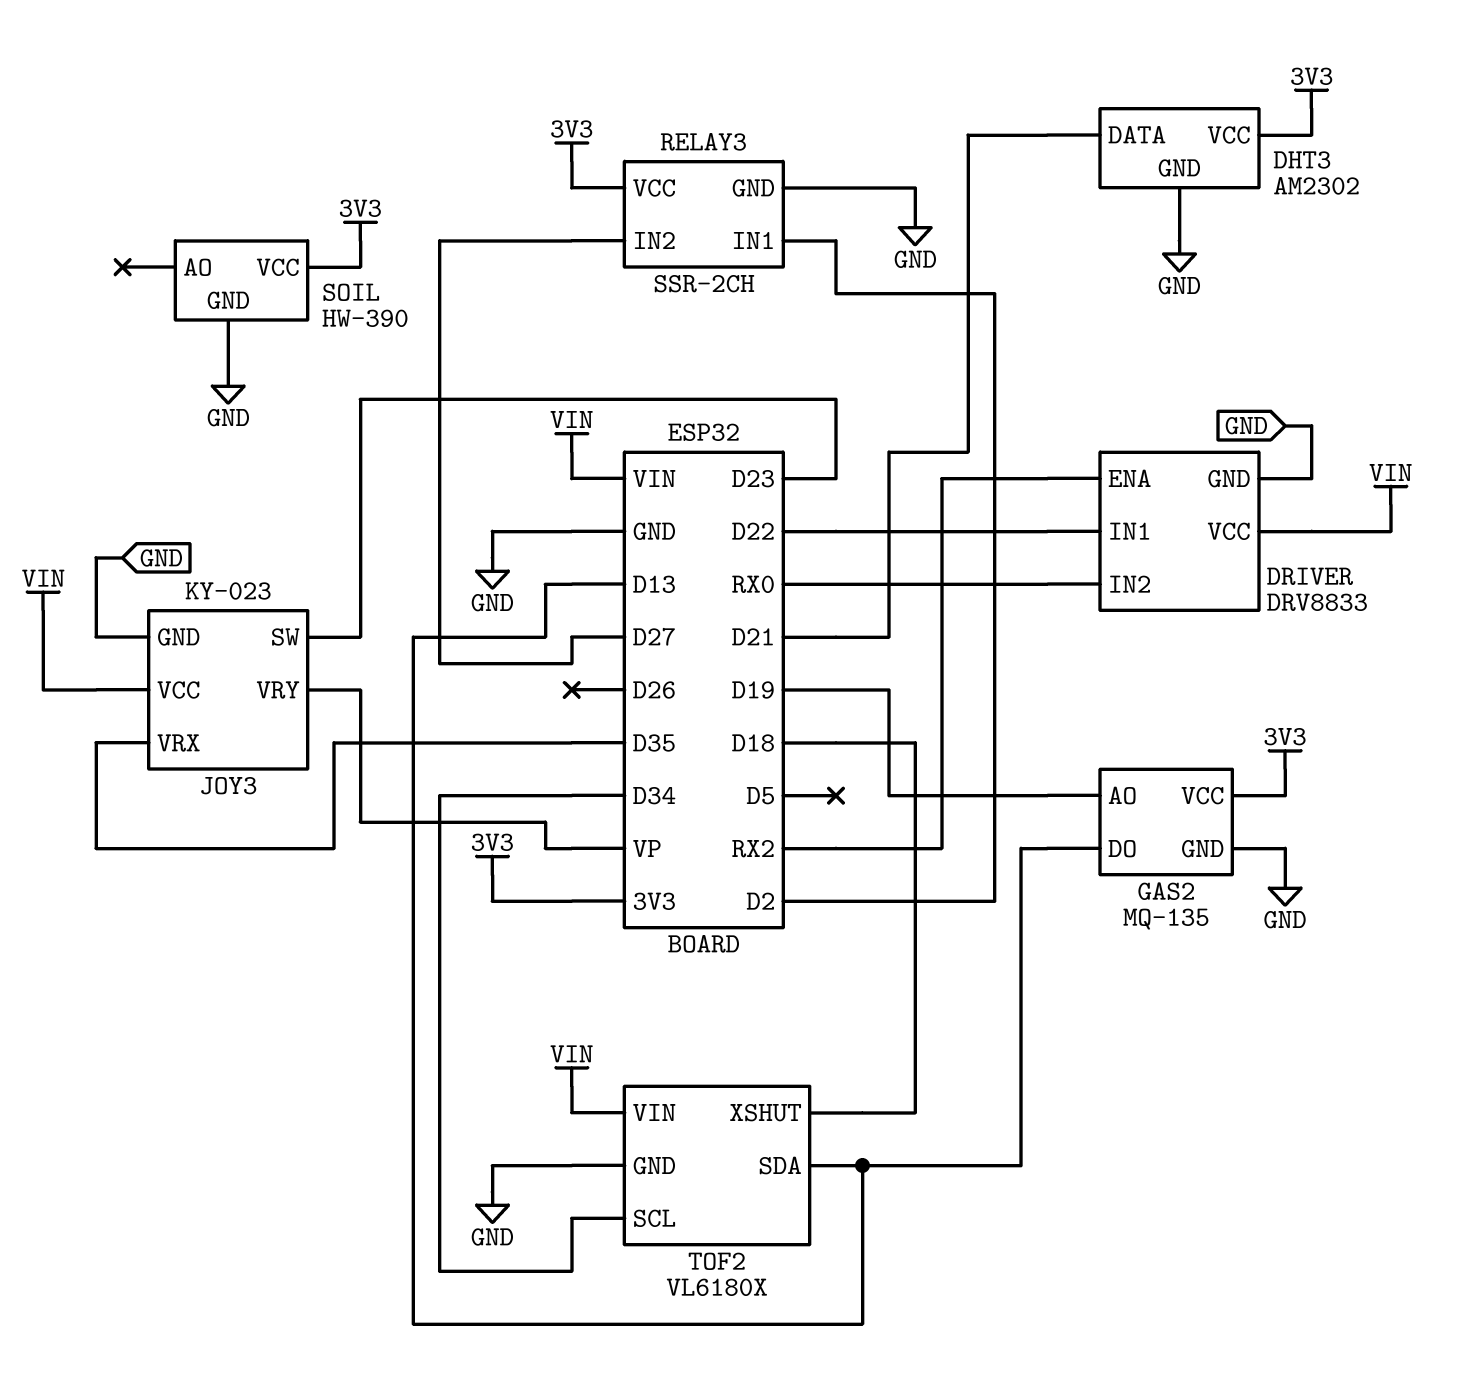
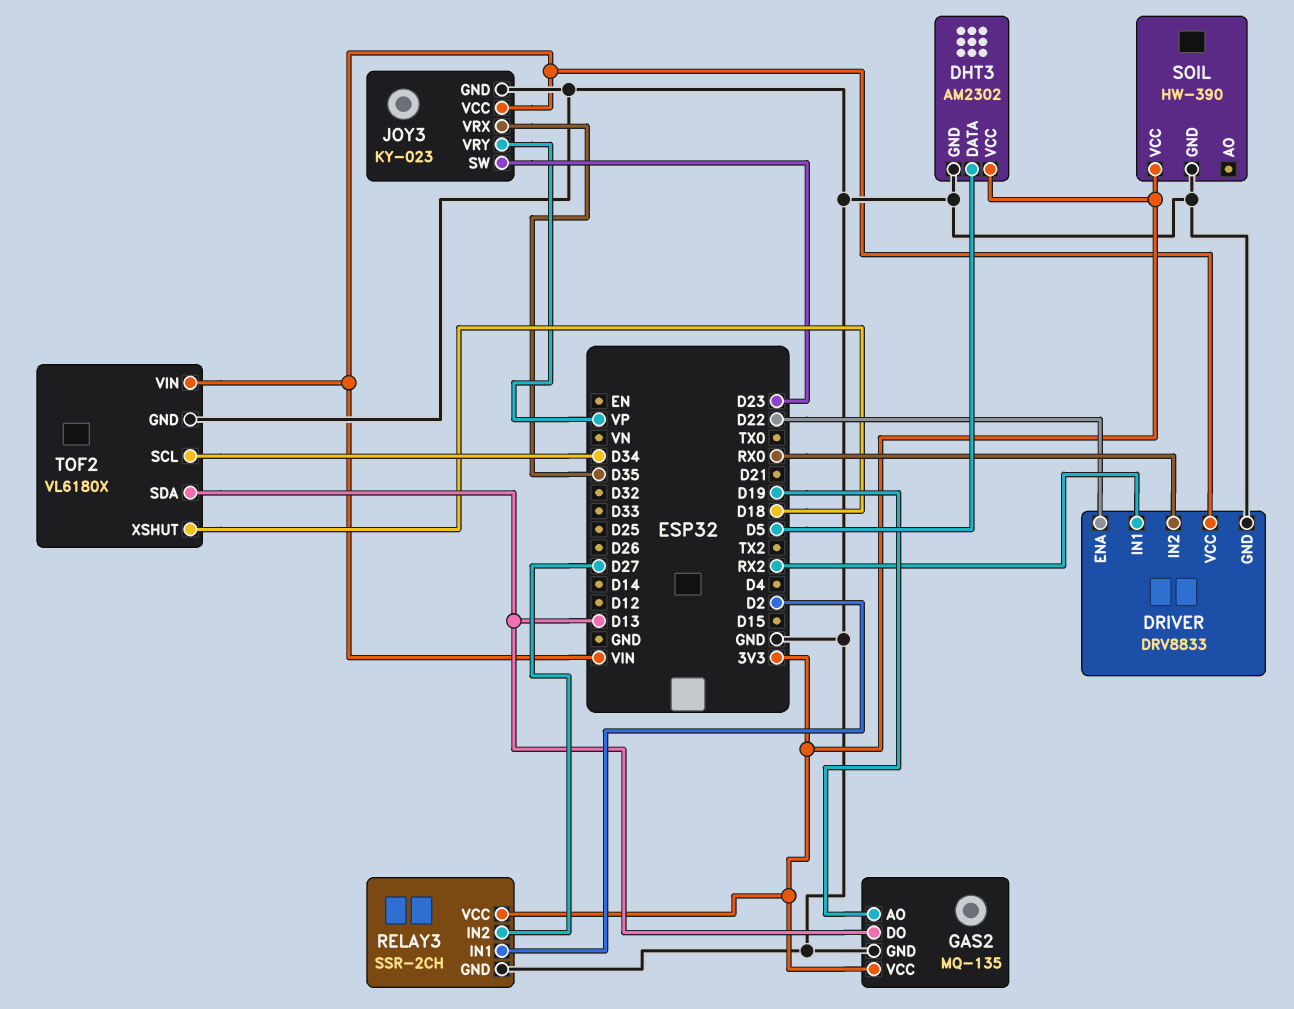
DHT3 pin DATA: D21 -> D5
DRIVER pin ENA: RX2 -> D22
DRIVER pin IN1: D22 -> RX2

